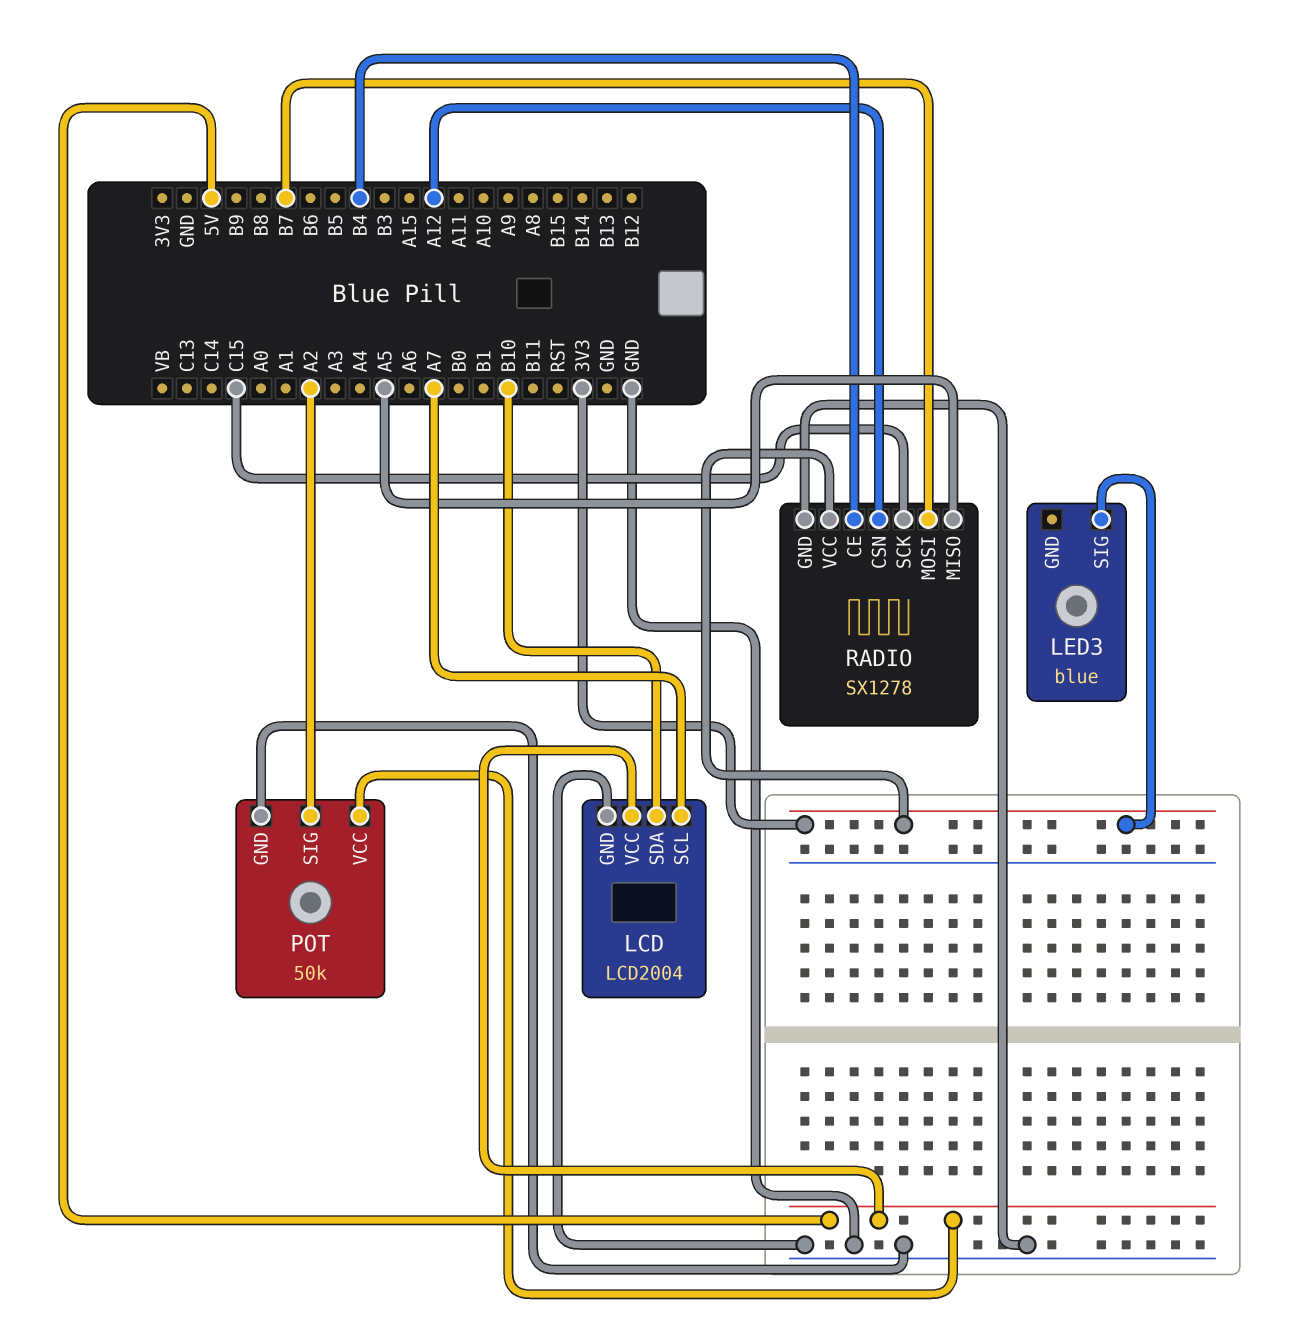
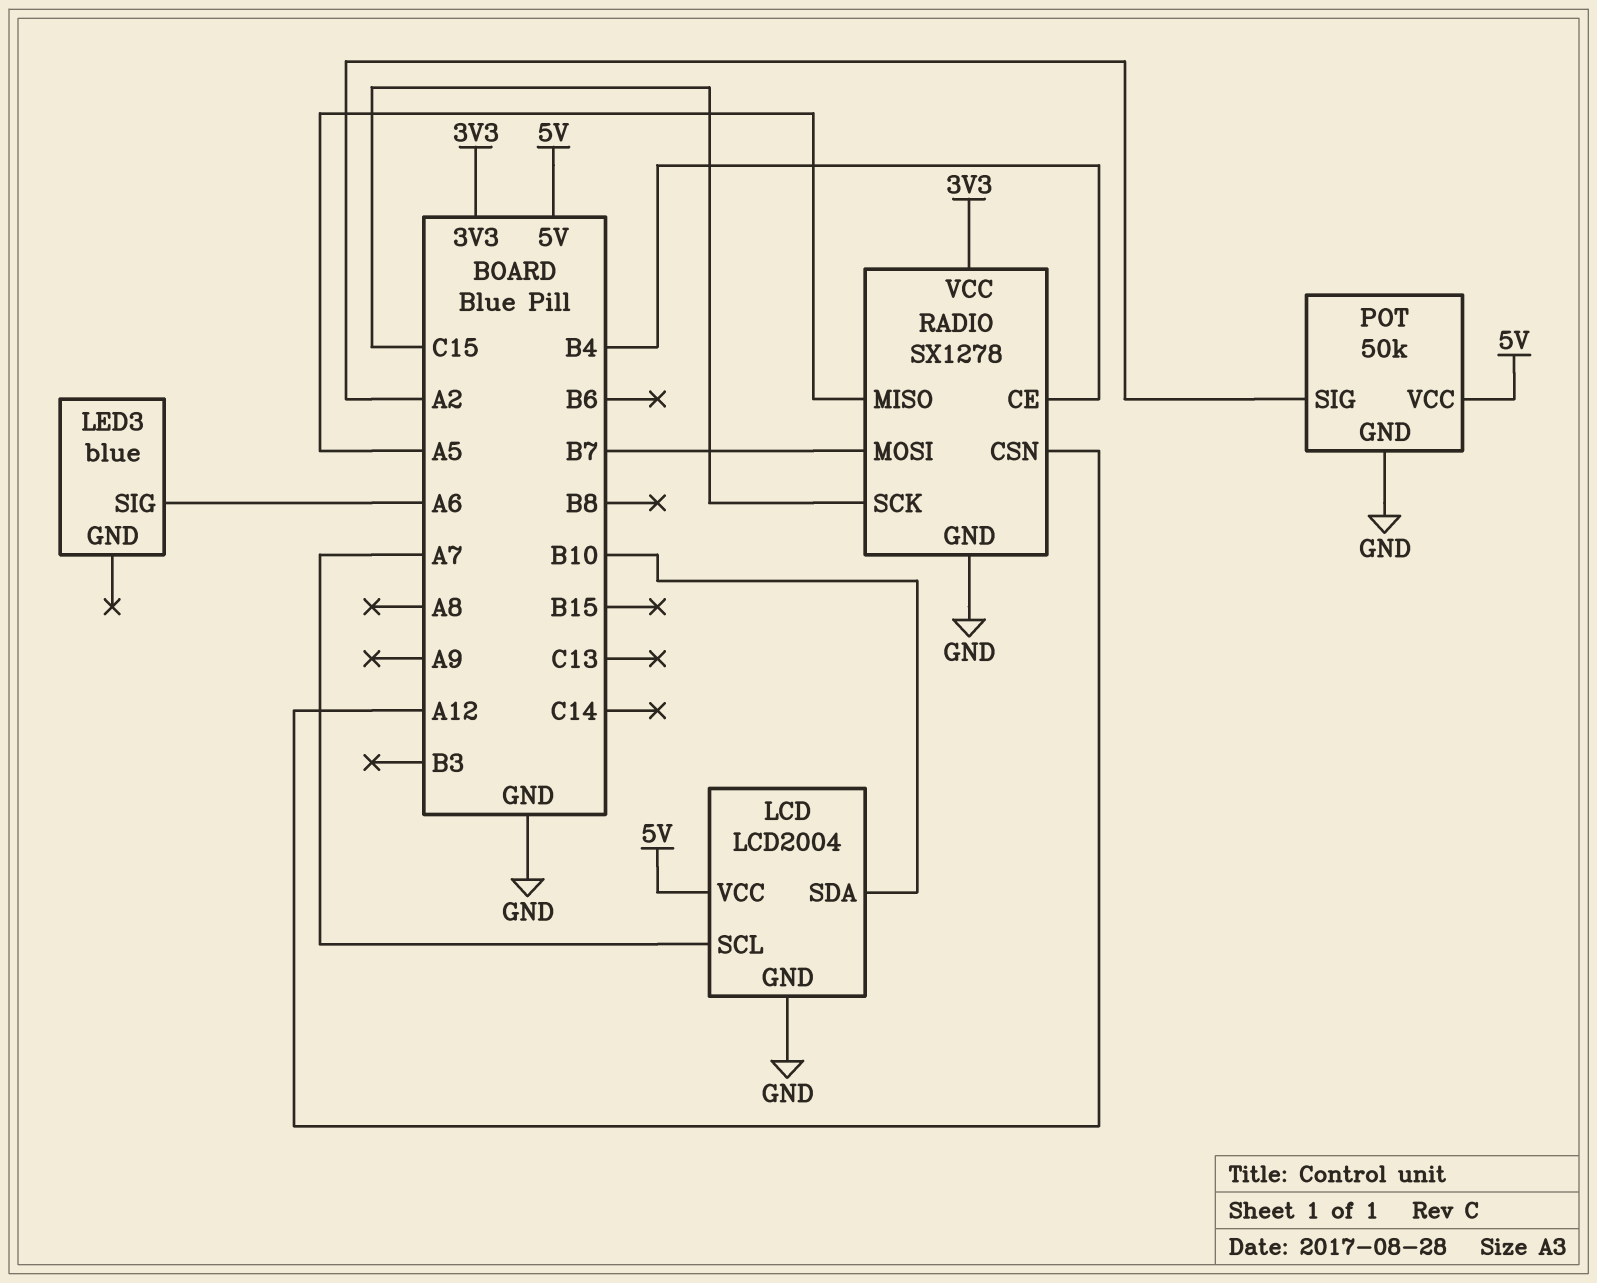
LED3 pin SIG: 3V3 -> A6

